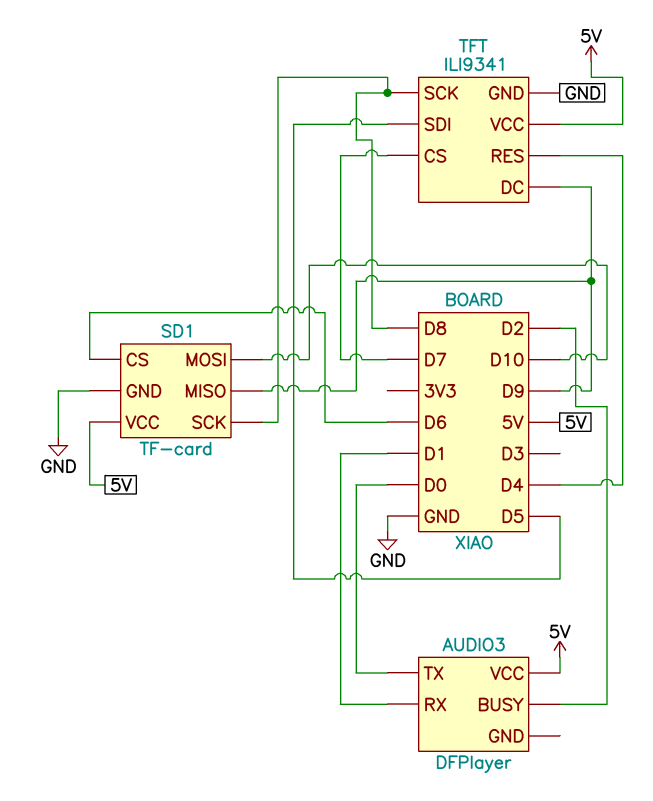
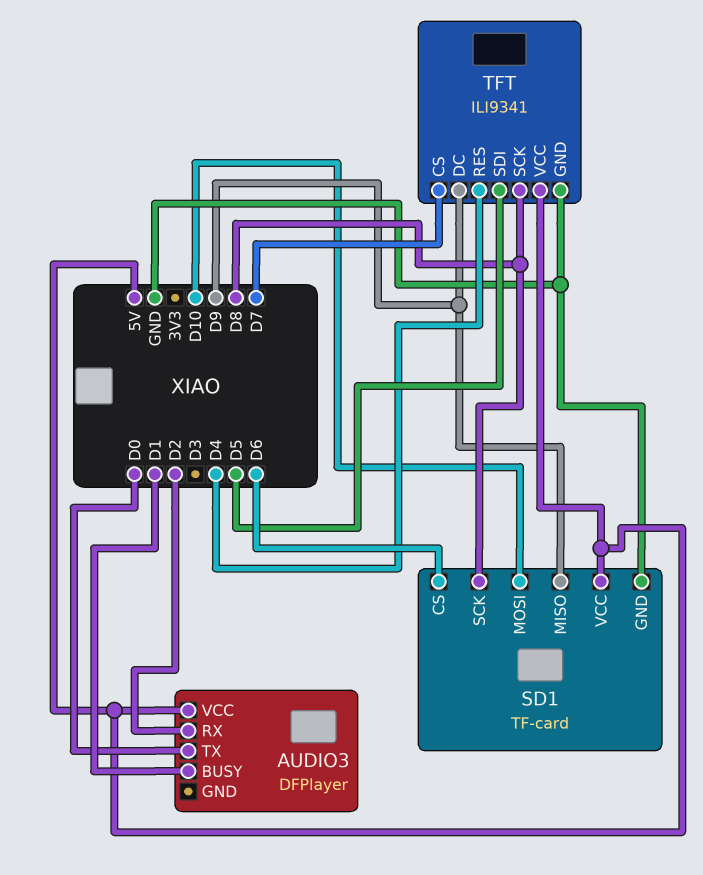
AUDIO3 pin BUSY: D2 -> D1
AUDIO3 pin RX: D1 -> D2

